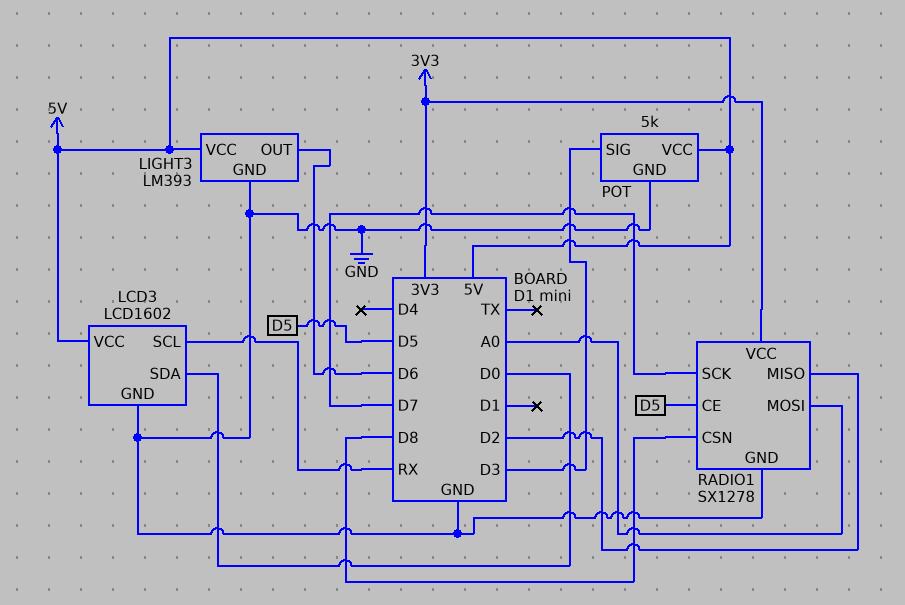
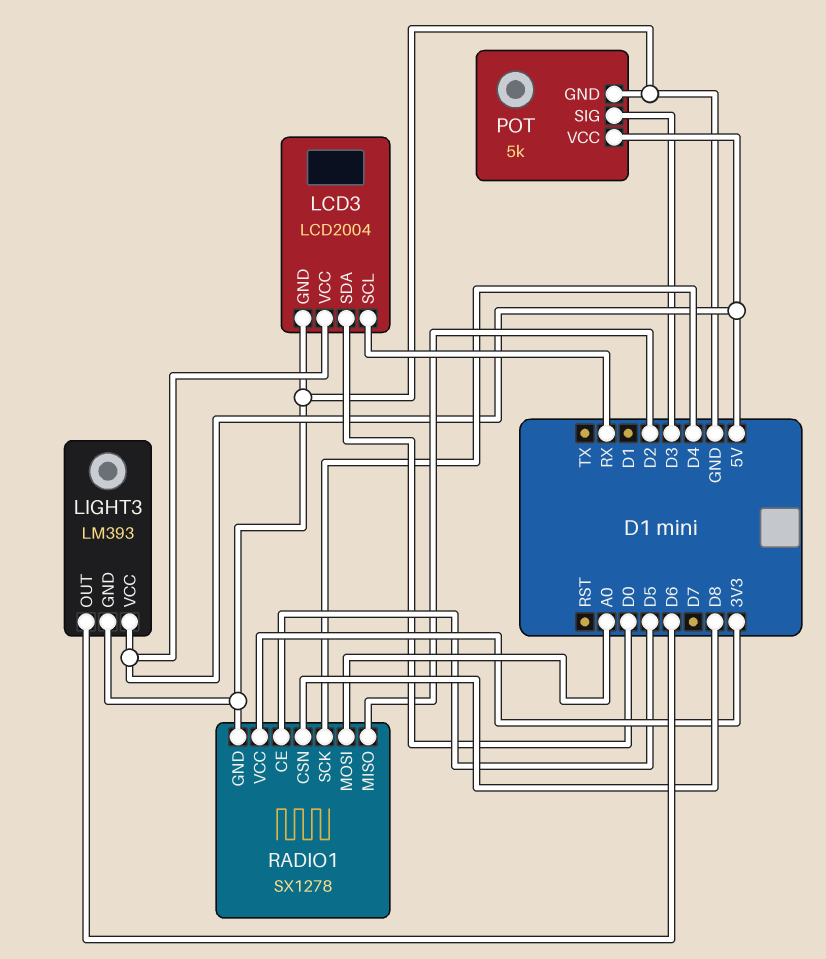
LCD3: LCD1602 -> LCD2004
RADIO1 pin SCK: D7 -> D4

